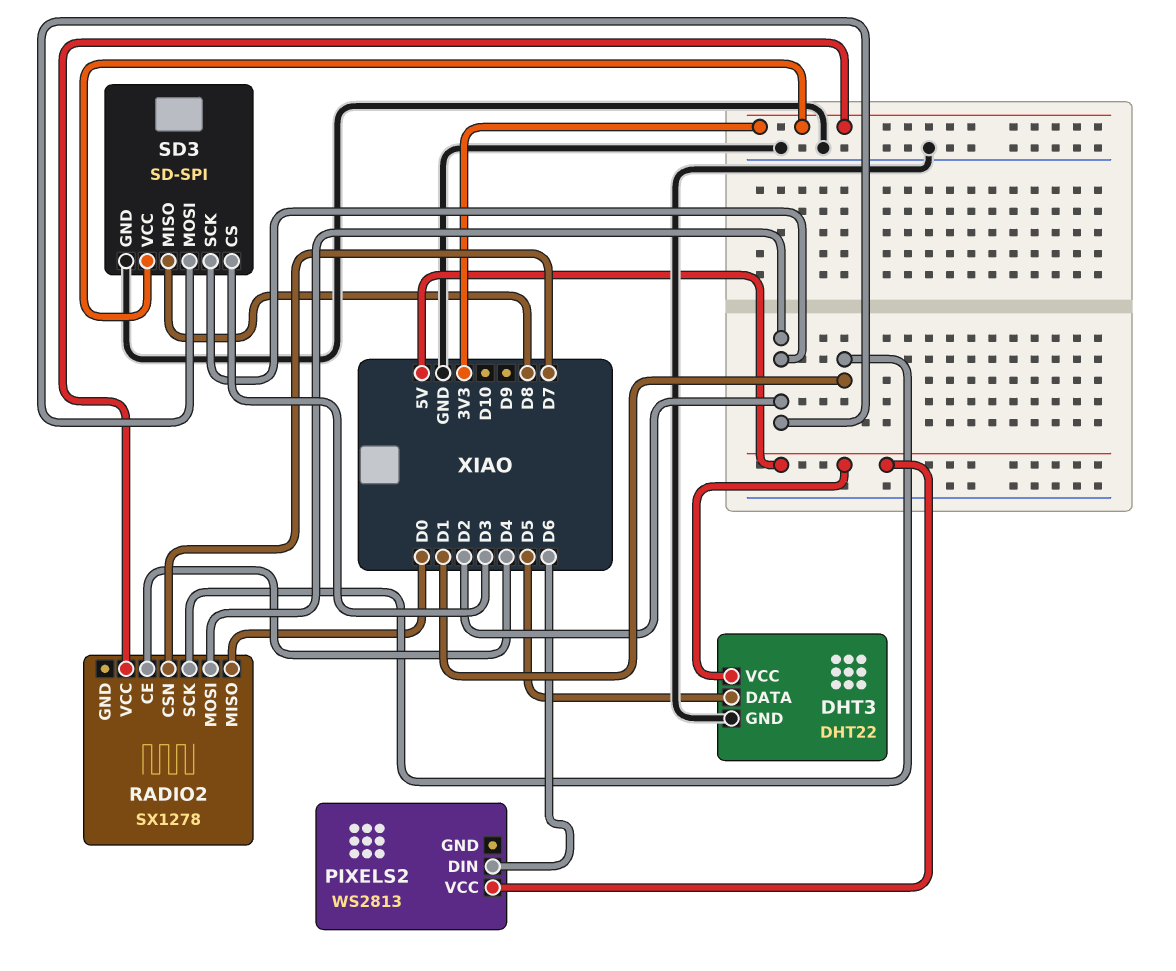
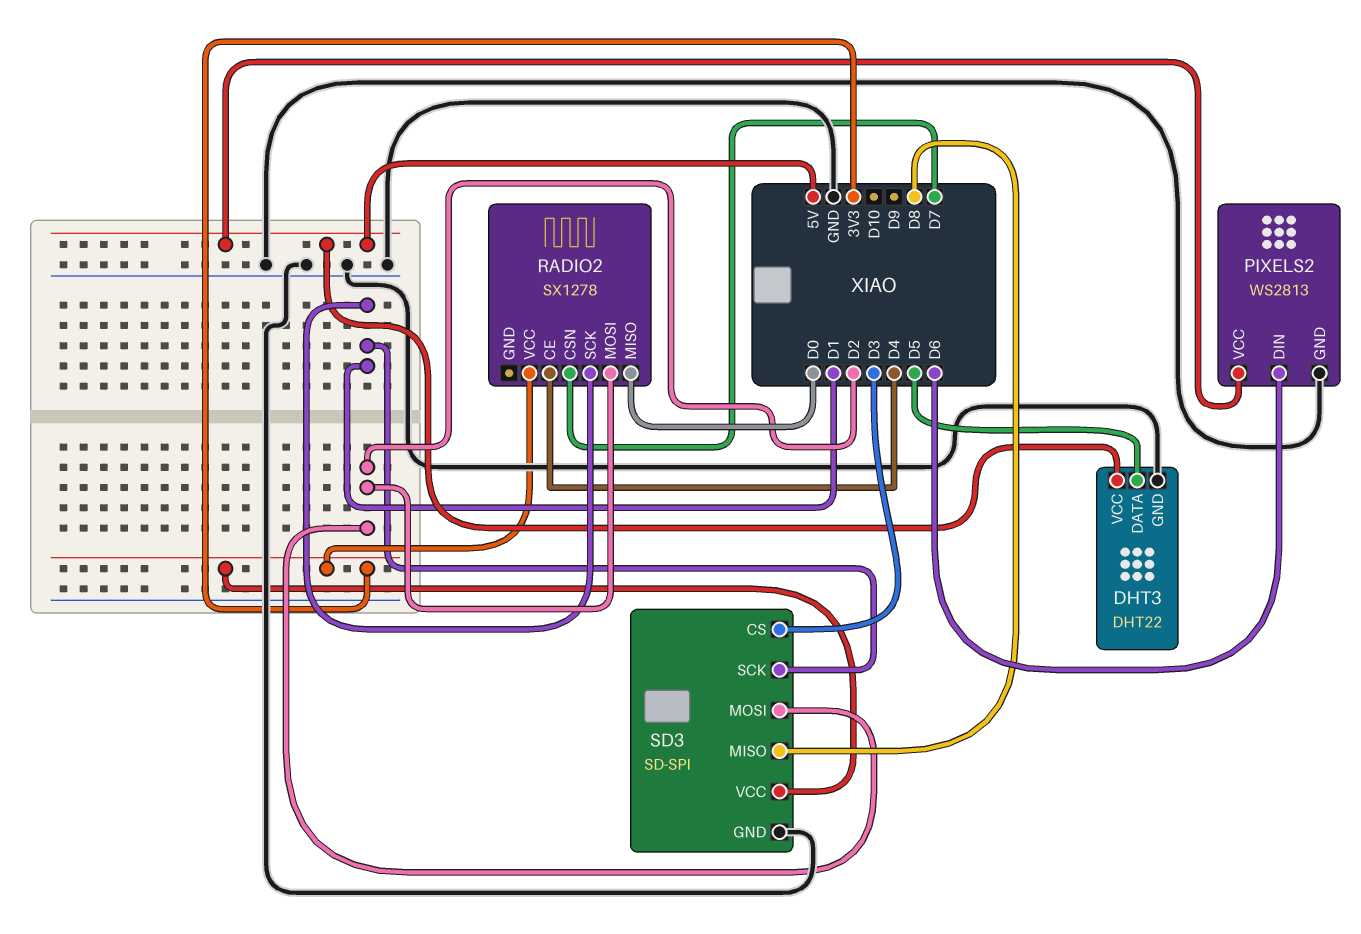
PIXELS2 pin GND: none -> GND
SD3 pin SCK: D2 -> D1

